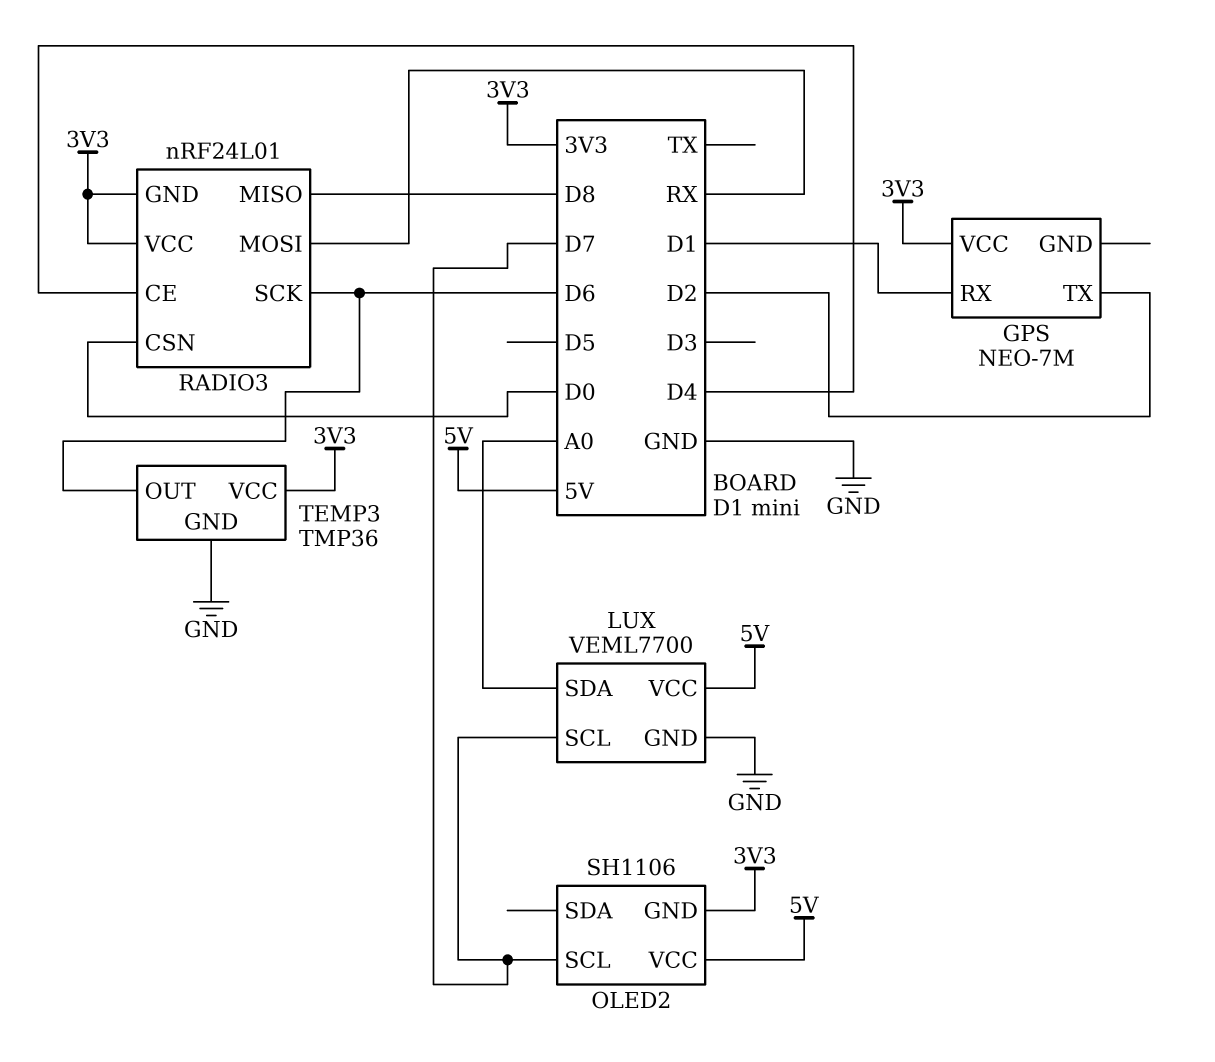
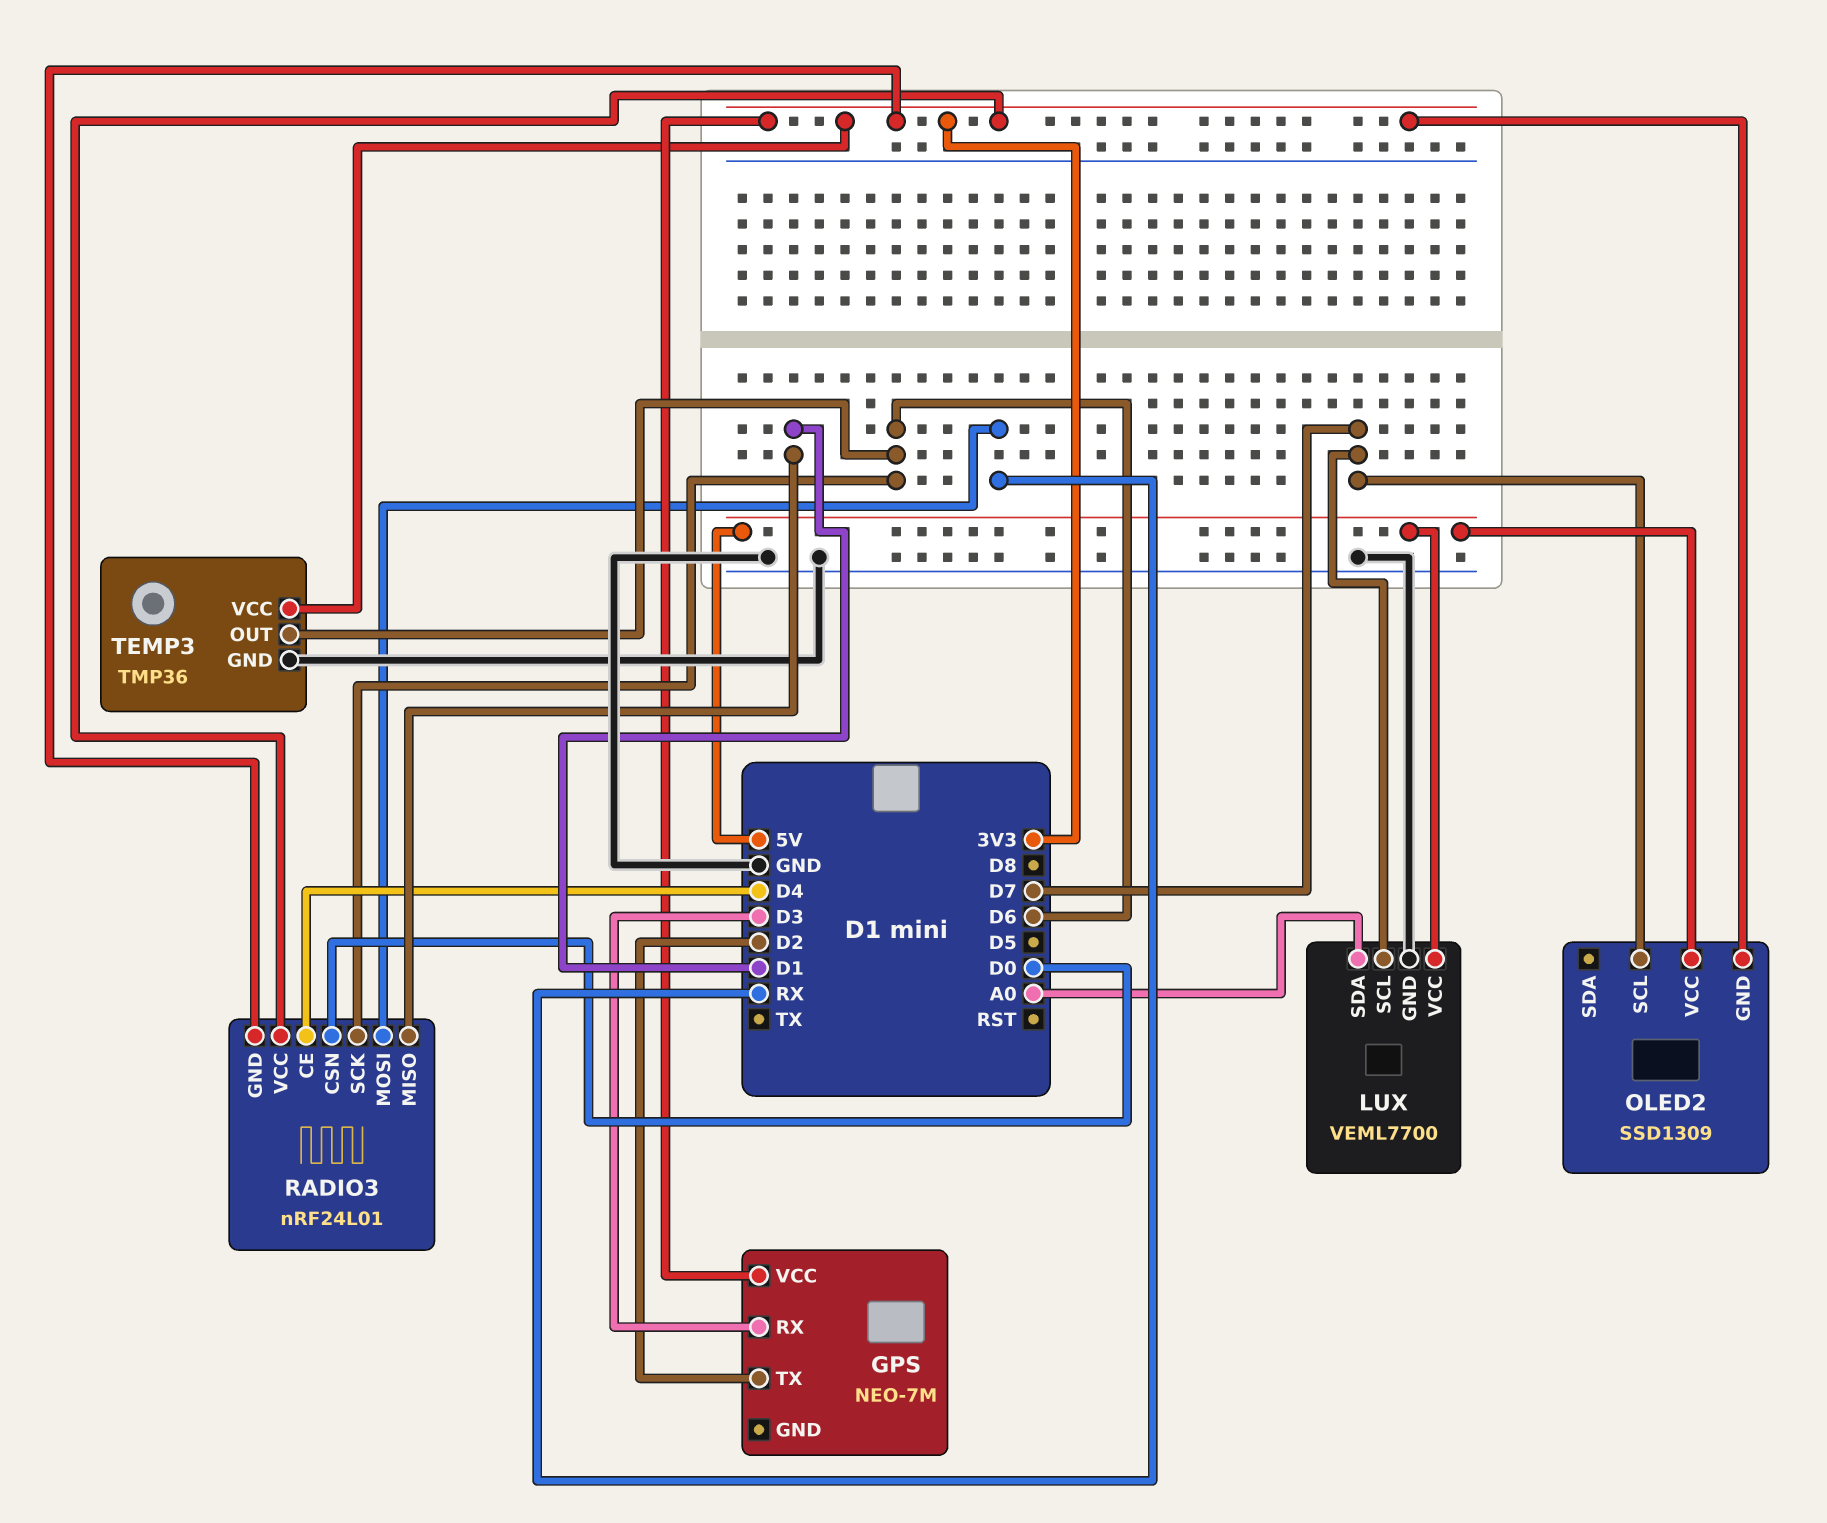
GPS pin RX: D1 -> D3
OLED2: SH1106 -> SSD1309
RADIO3 pin MISO: D8 -> D1

